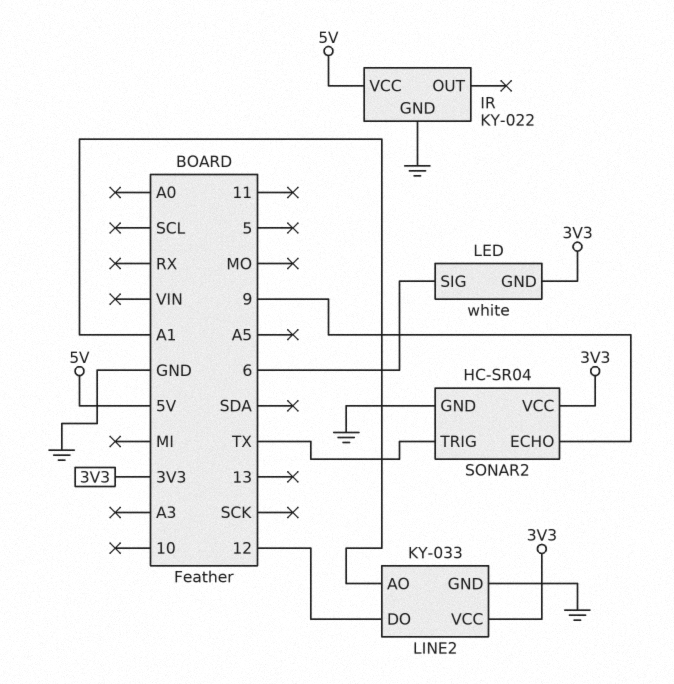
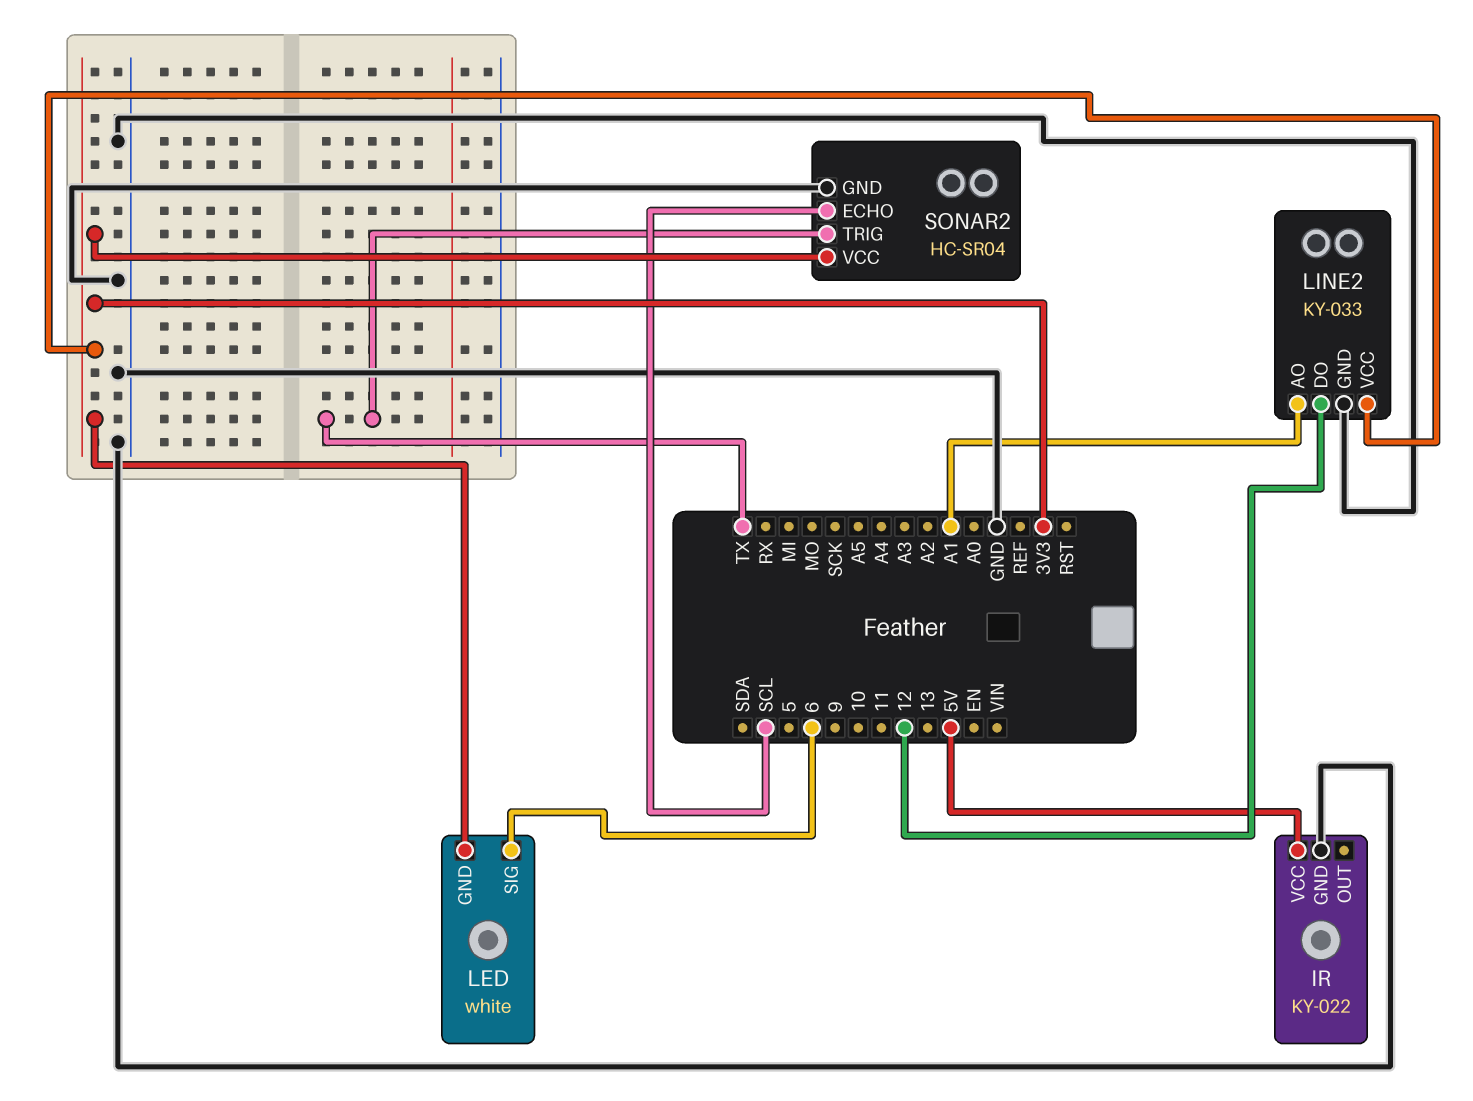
SONAR2 pin ECHO: 9 -> SCL

